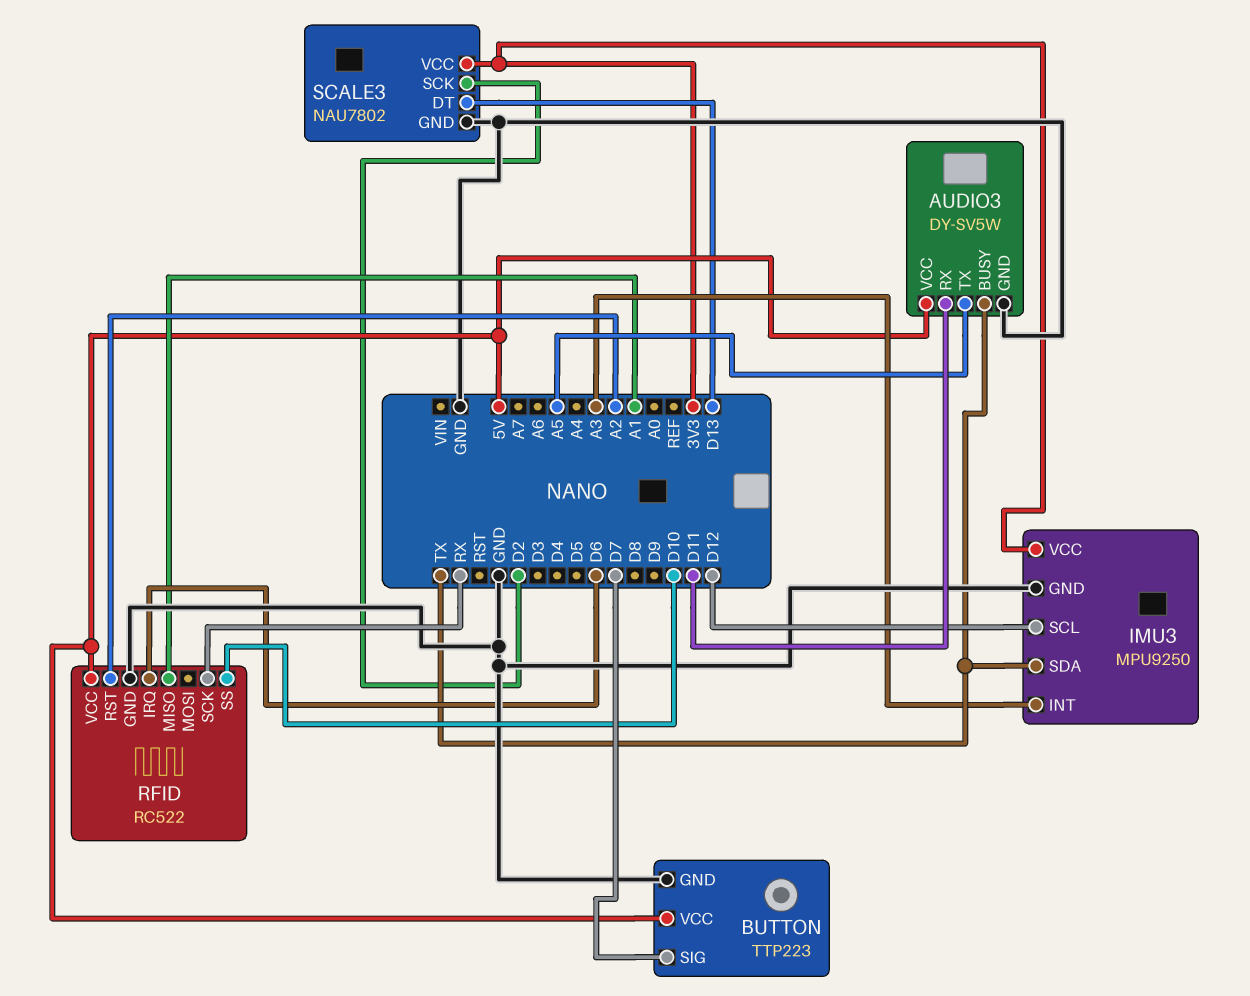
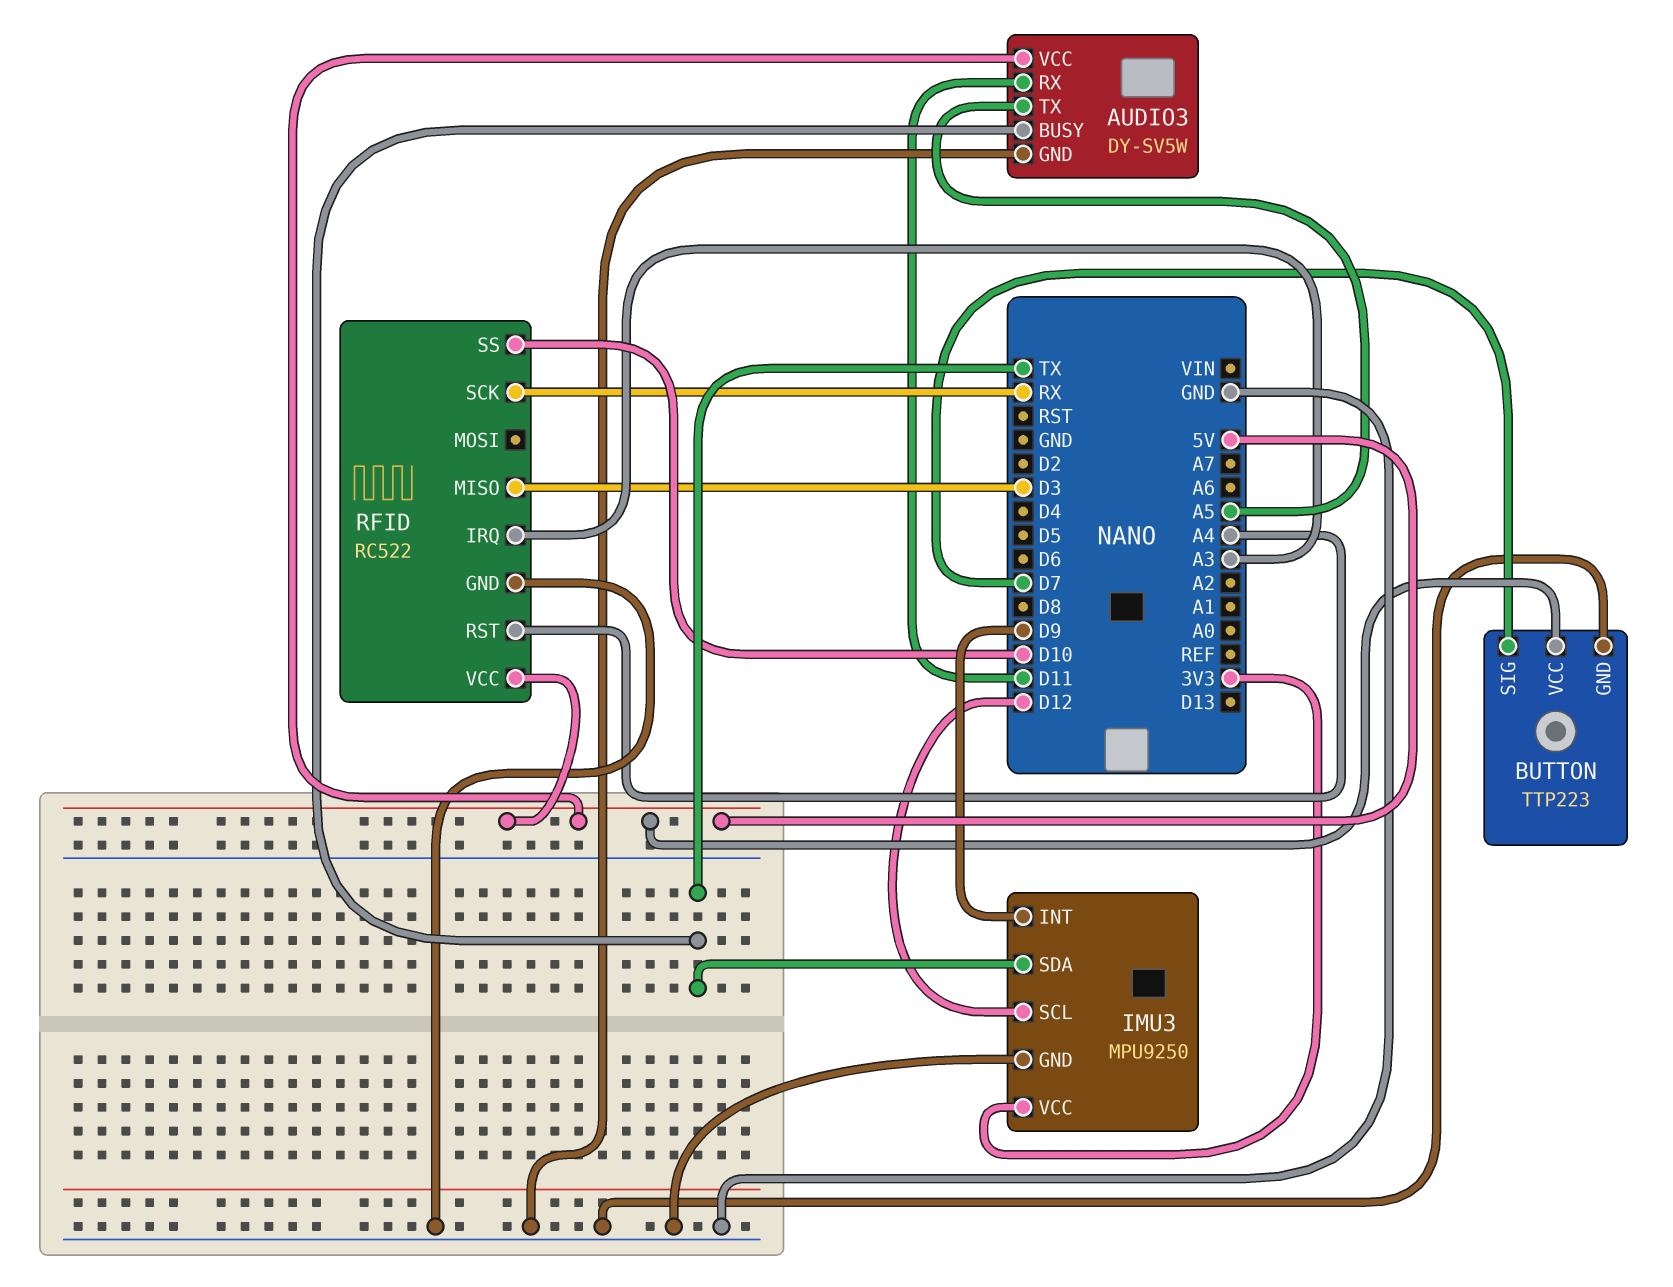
IMU3 pin INT: A3 -> D9
RFID pin IRQ: D6 -> A3
RFID pin MISO: A1 -> D3
RFID pin RST: A2 -> A4
SCALE3: NAU7802 -> none
SCALE3 pin DT: D13 -> none
SCALE3 pin GND: GND -> none
SCALE3 pin SCK: D2 -> none
SCALE3 pin VCC: 3V3 -> none

